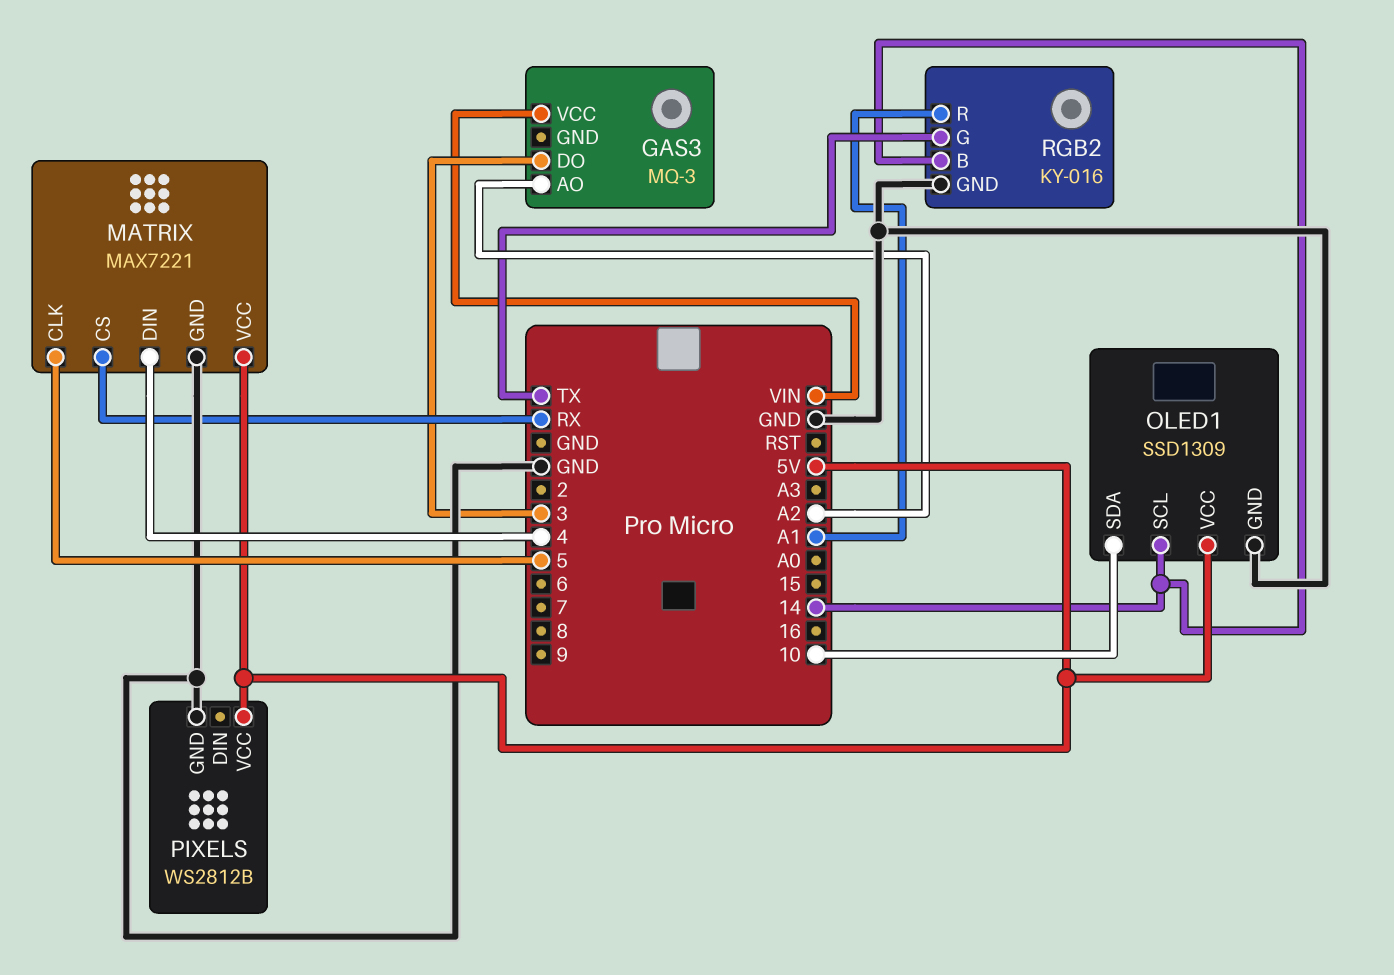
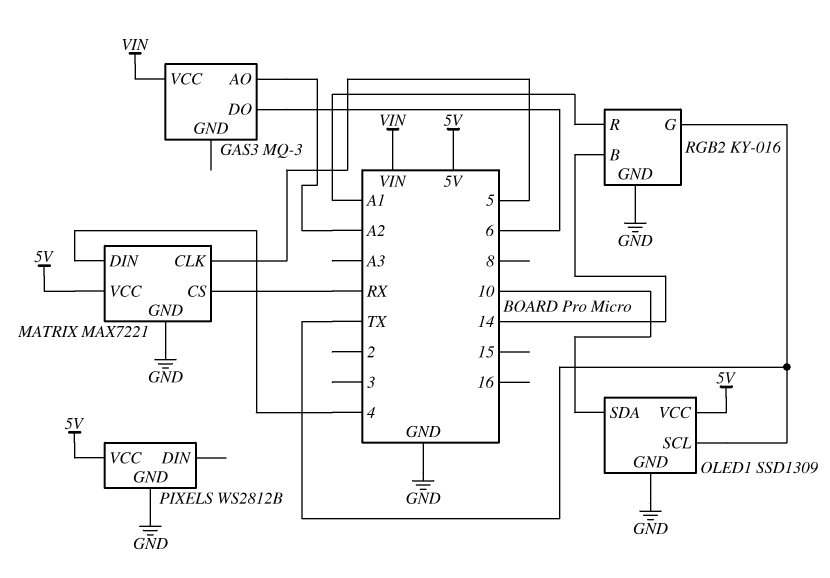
GAS3 pin DO: 3 -> 6
OLED1 pin SCL: 14 -> TX

